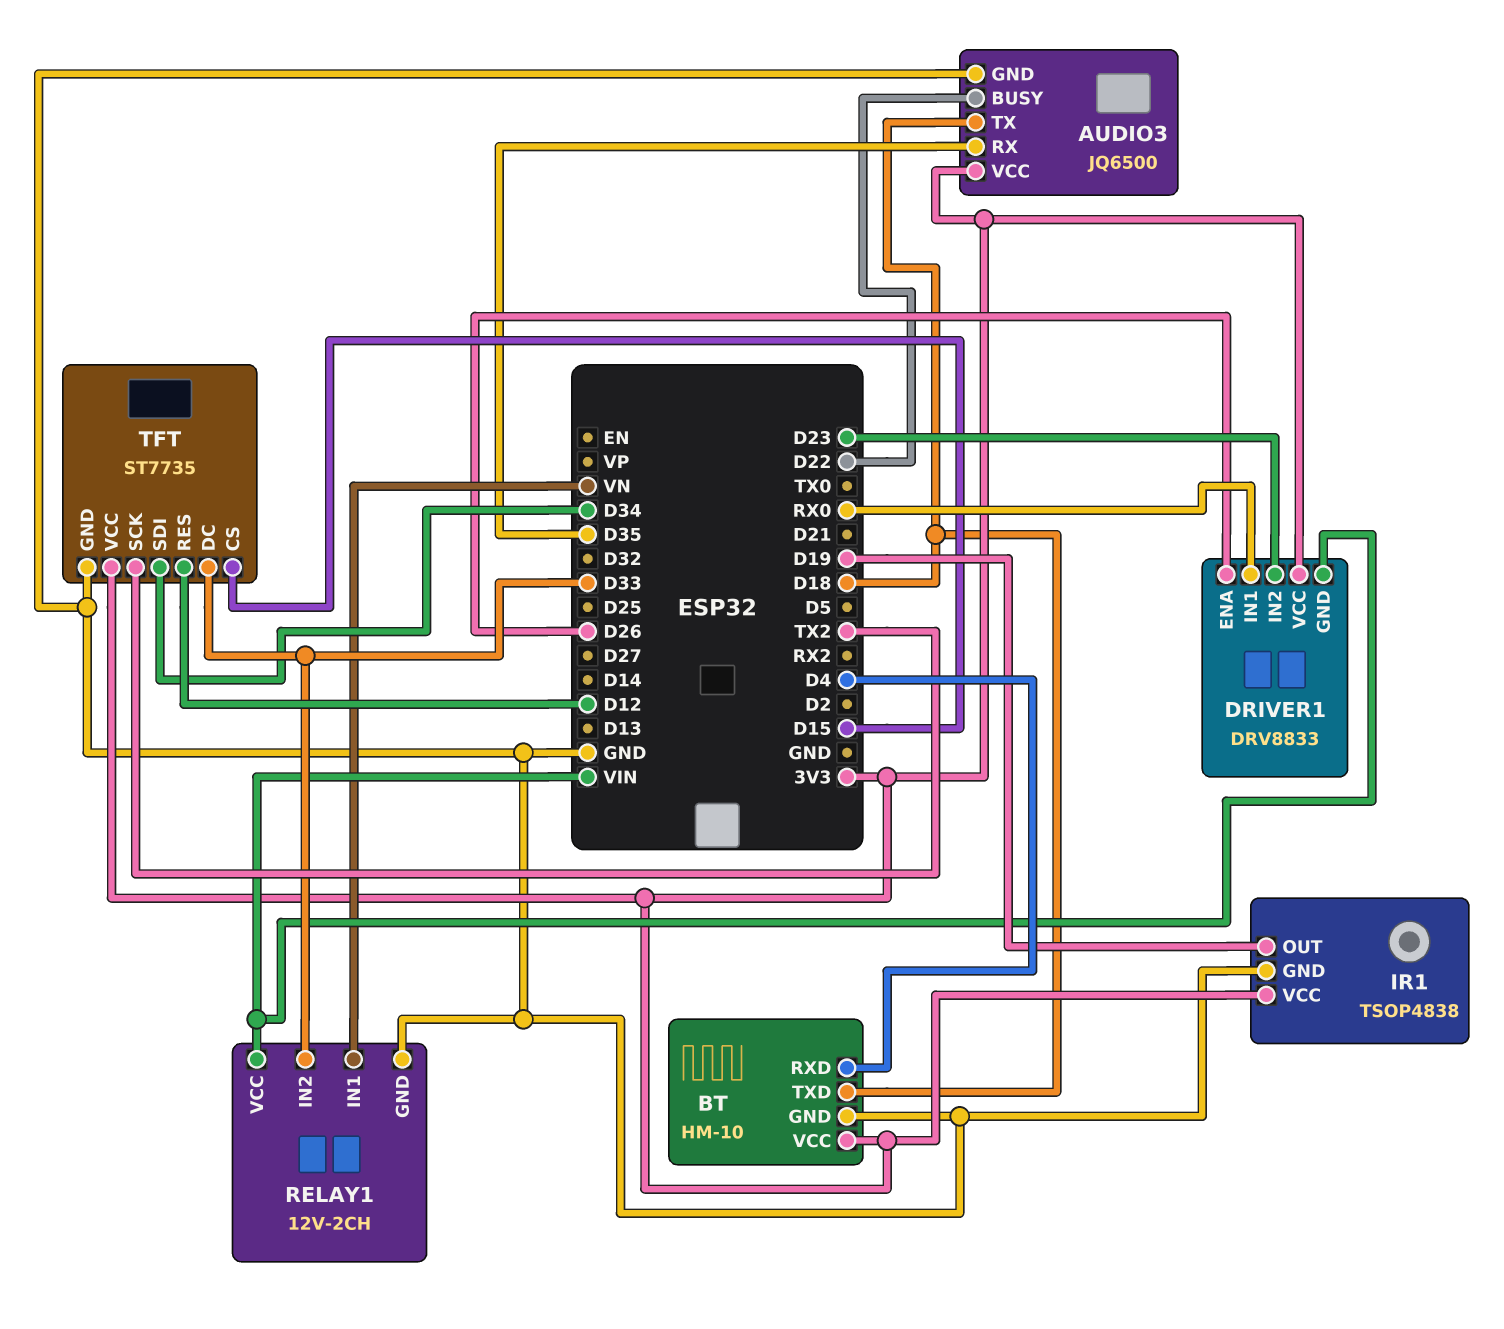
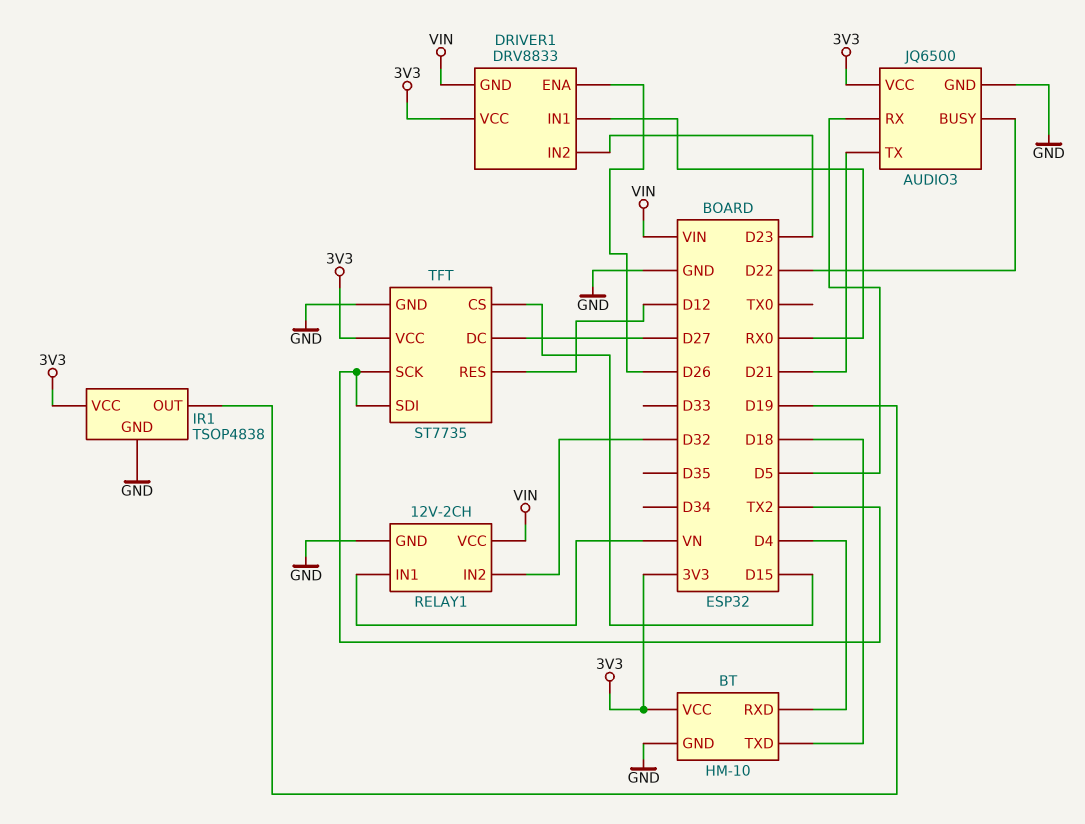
AUDIO3 pin RX: D35 -> D5
AUDIO3 pin TX: D18 -> D21
RELAY1 pin IN2: D33 -> D32
TFT pin DC: D33 -> D27
TFT pin SDI: D34 -> TX2

